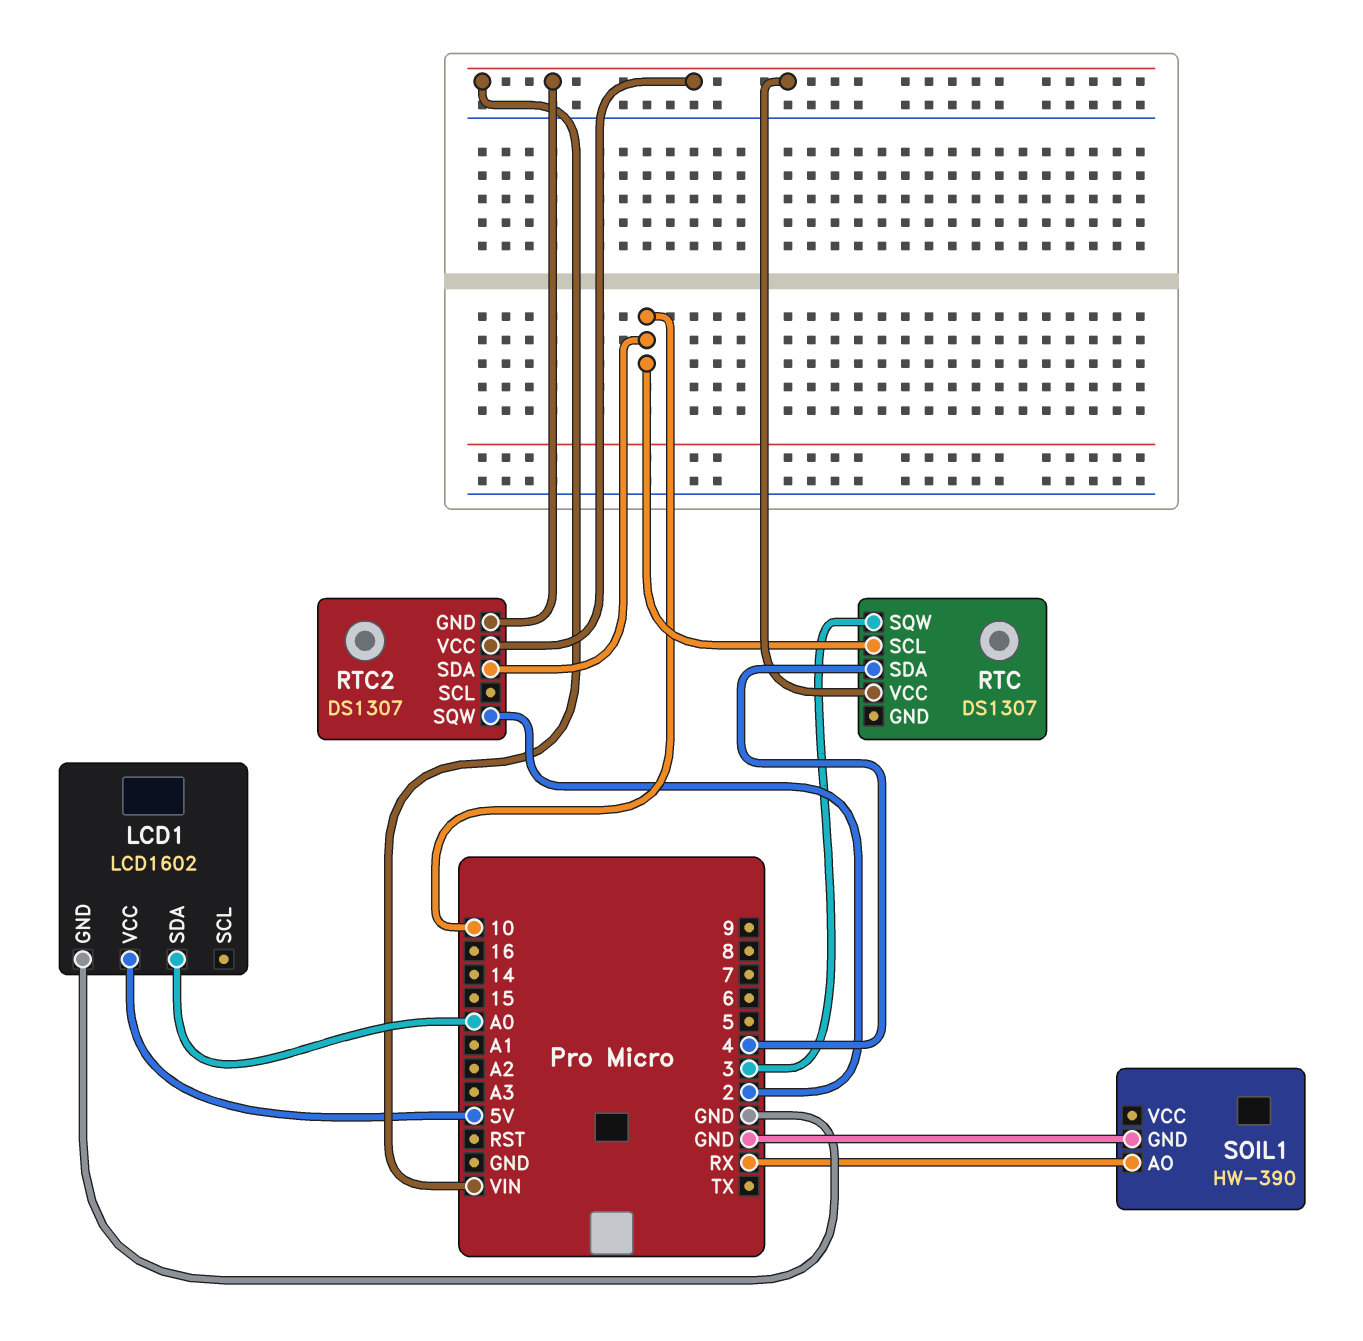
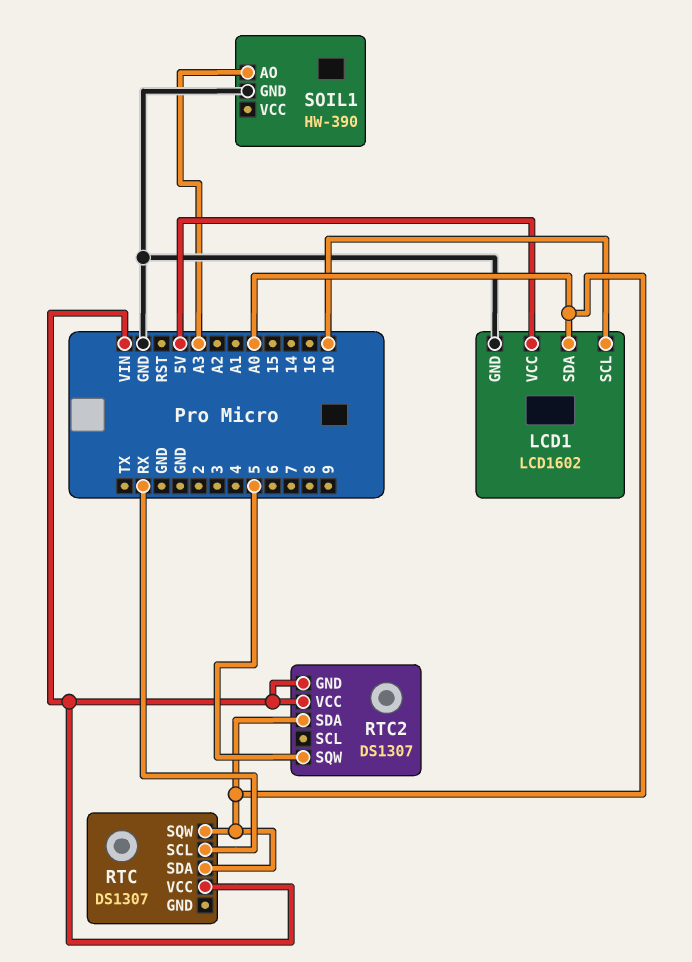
LCD1 pin SCL: none -> 10
RTC pin SCL: 10 -> RX
RTC pin SDA: 4 -> A0
RTC pin SQW: 3 -> A0
RTC2 pin SDA: 10 -> A0
RTC2 pin SQW: 2 -> 5
SOIL1 pin AO: RX -> A3

